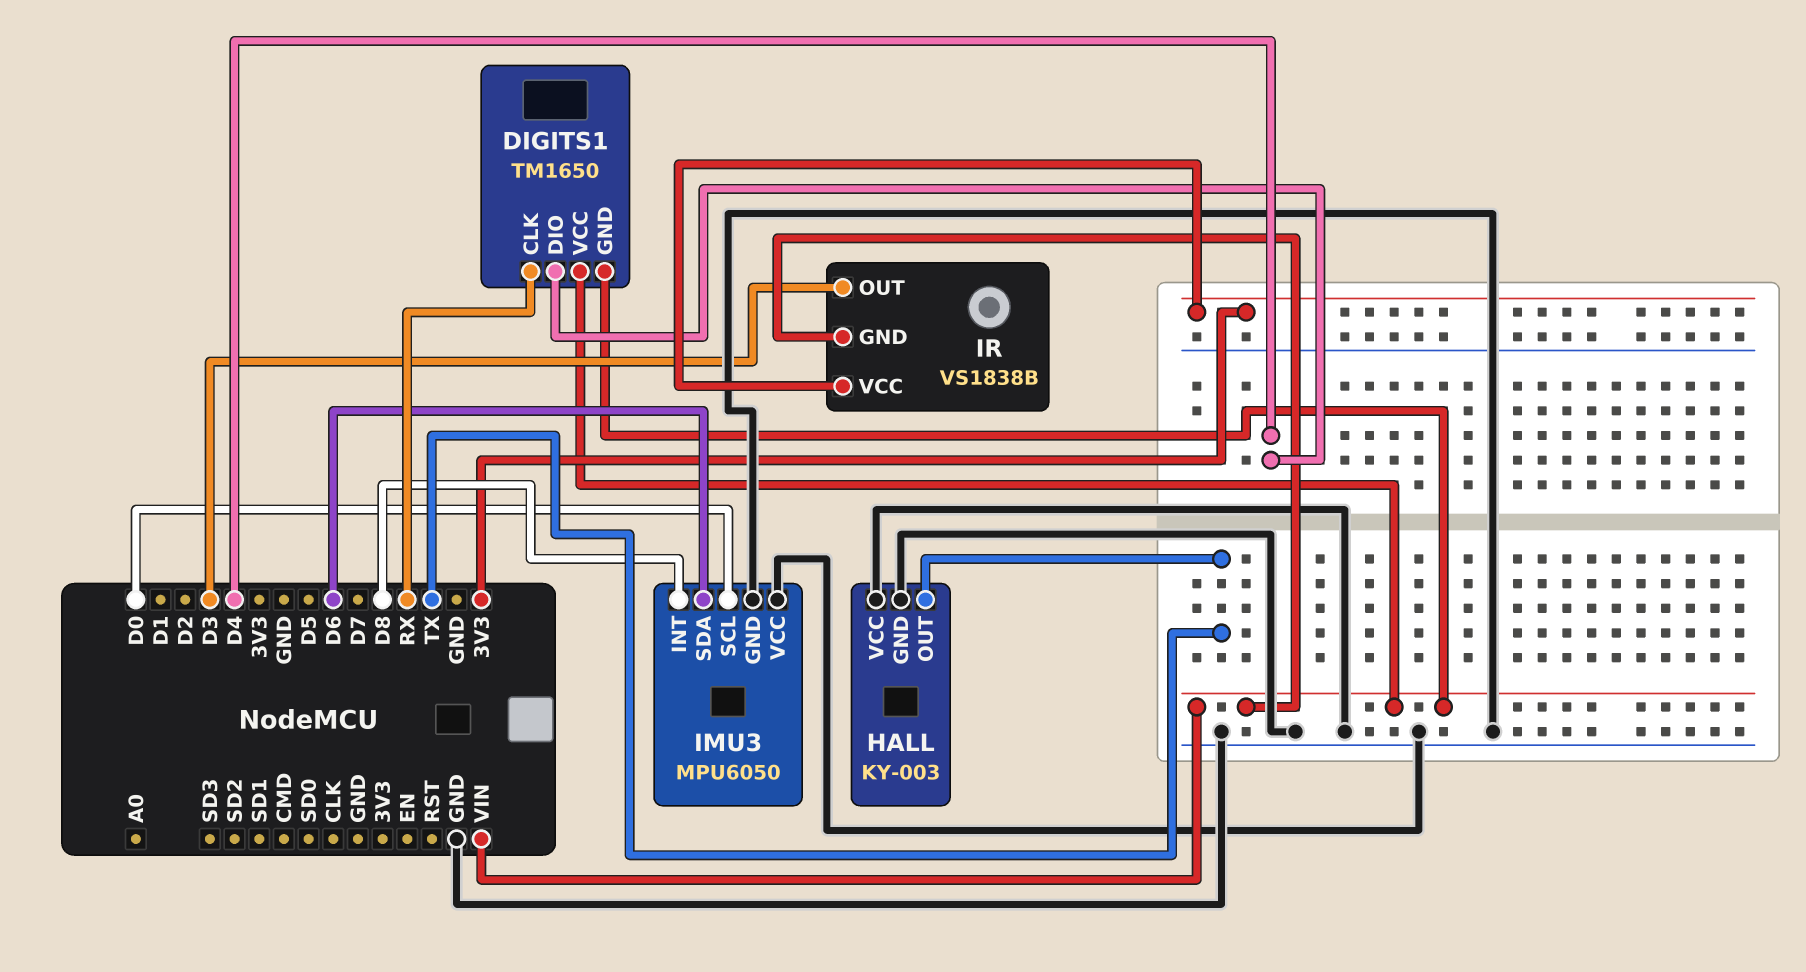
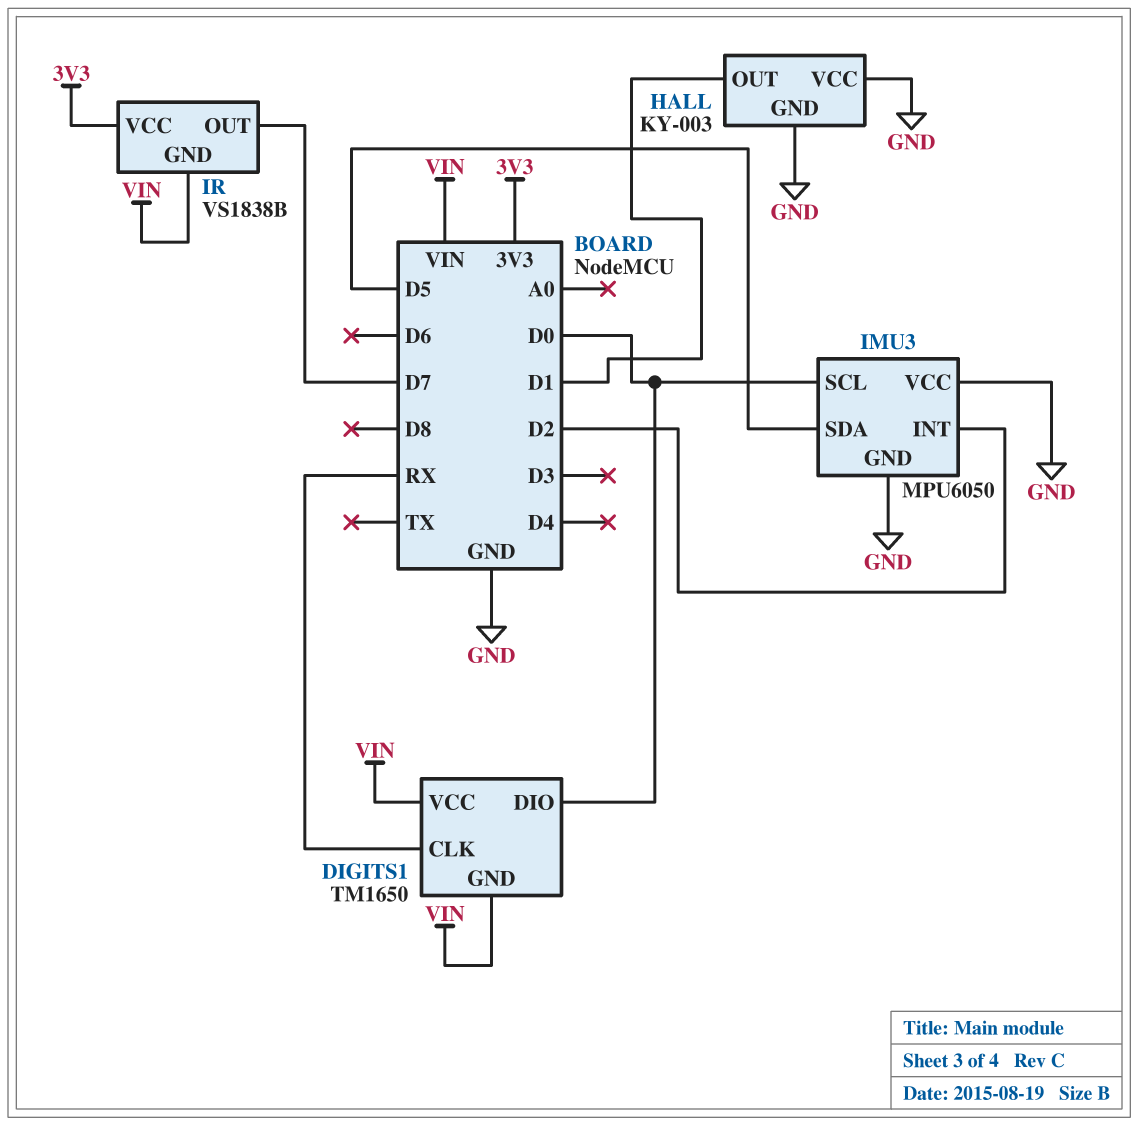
DIGITS1 pin DIO: D4 -> D0
HALL pin OUT: TX -> D1
IMU3 pin INT: D8 -> D2
IMU3 pin SDA: D6 -> D5
IR pin OUT: D3 -> D7

